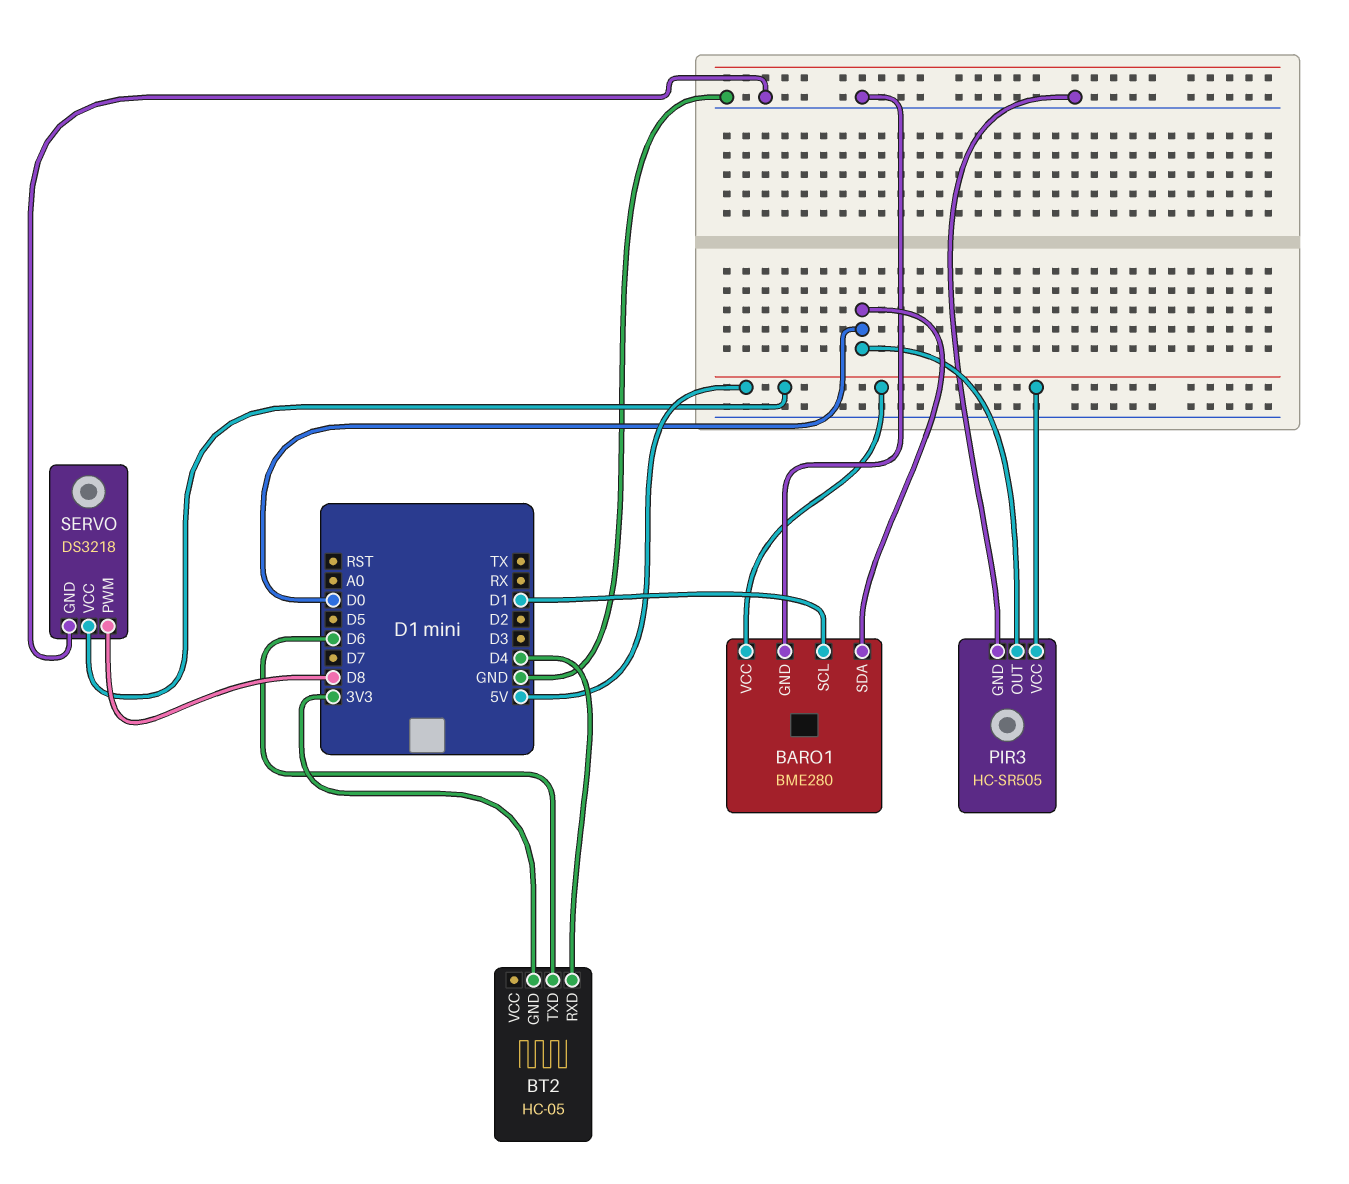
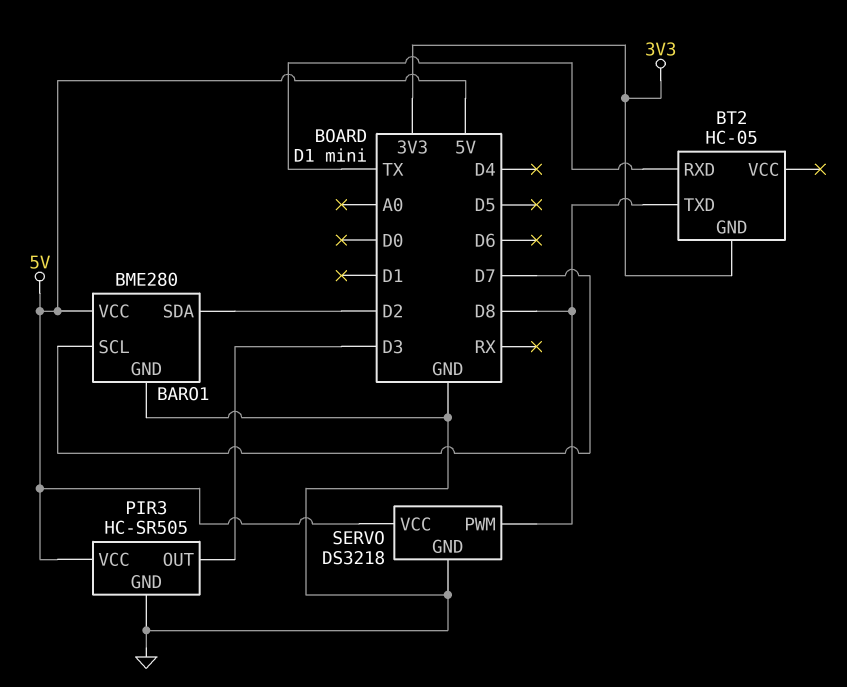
BARO1 pin SCL: D1 -> D7
BARO1 pin SDA: D0 -> D2
BT2 pin RXD: D4 -> TX
BT2 pin TXD: D6 -> D8
PIR3 pin OUT: D0 -> D3

